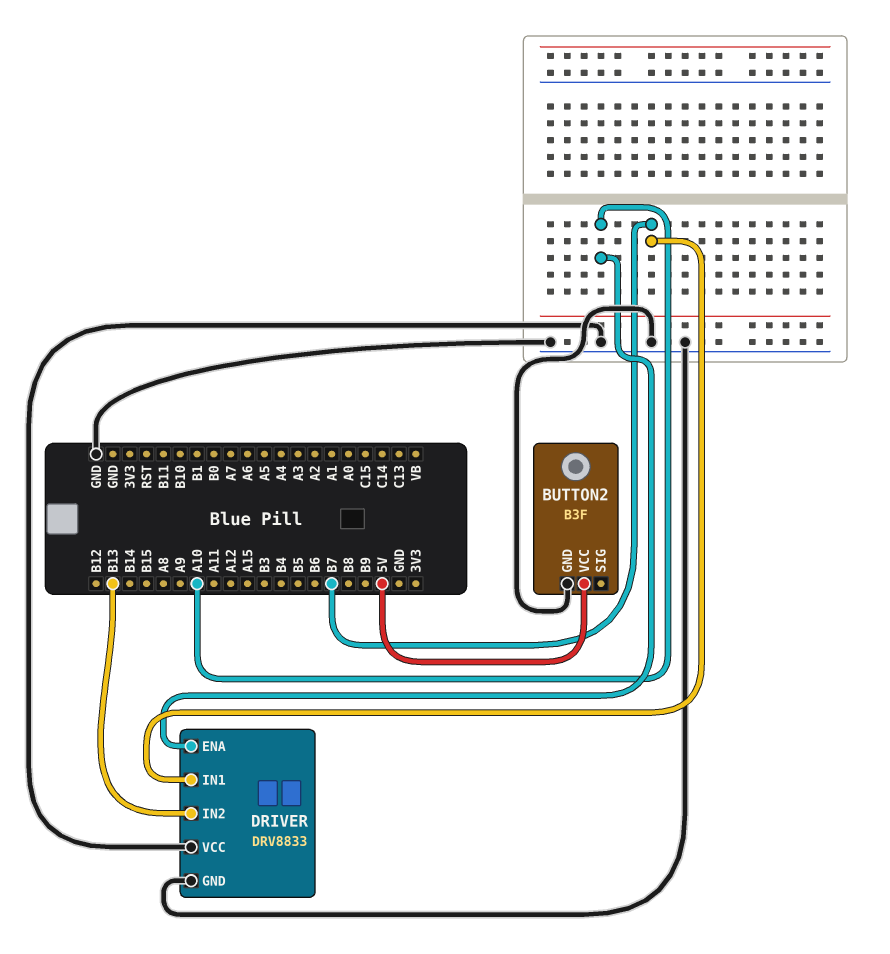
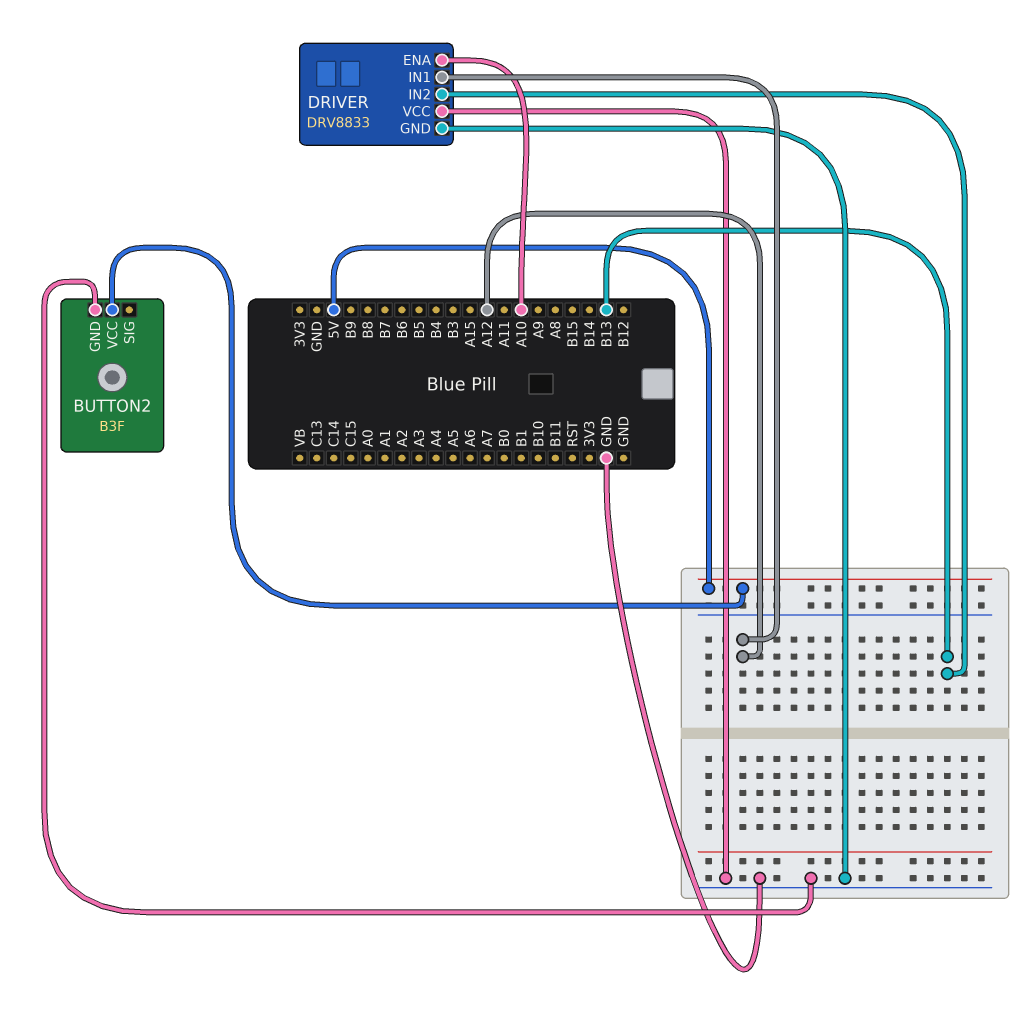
DRIVER pin IN1: B7 -> A12

